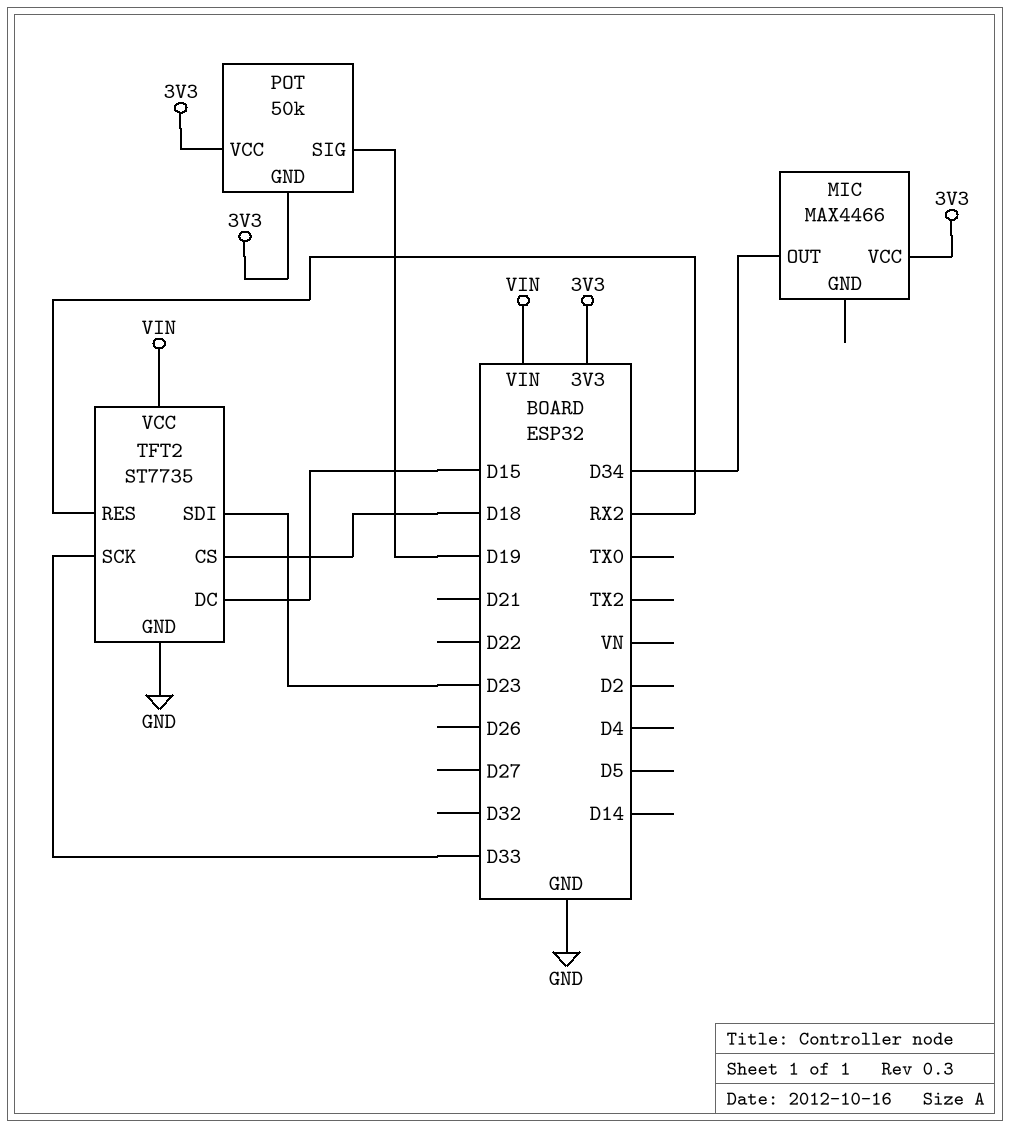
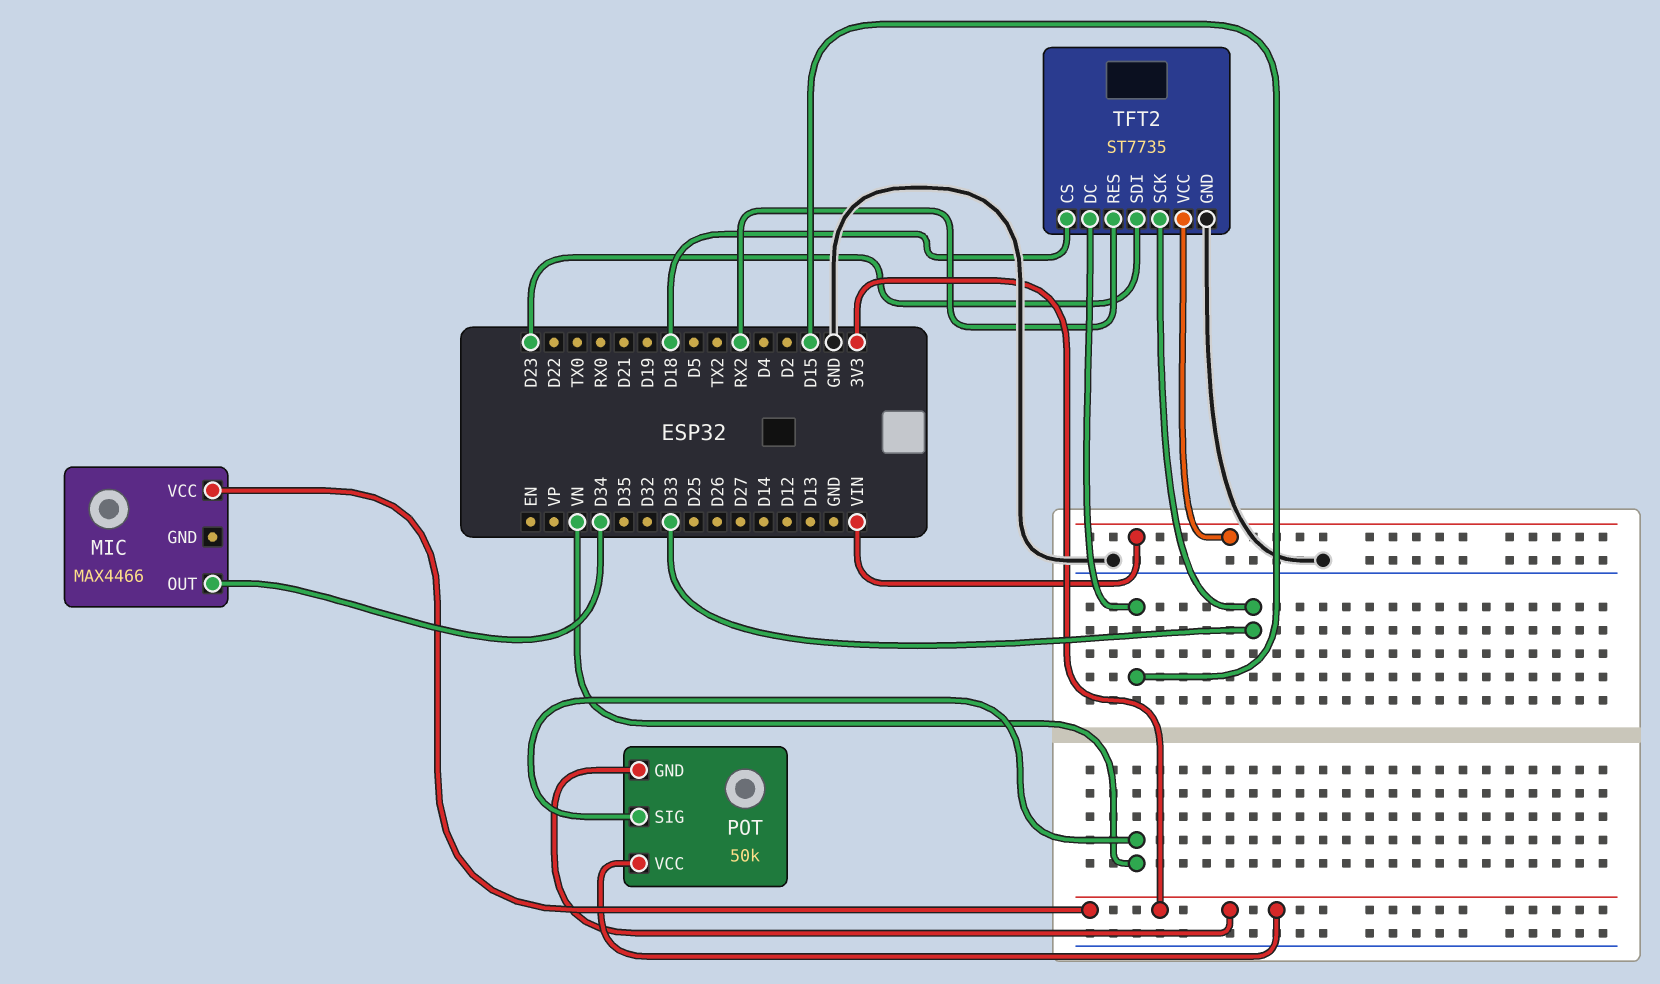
POT pin SIG: D19 -> VN

